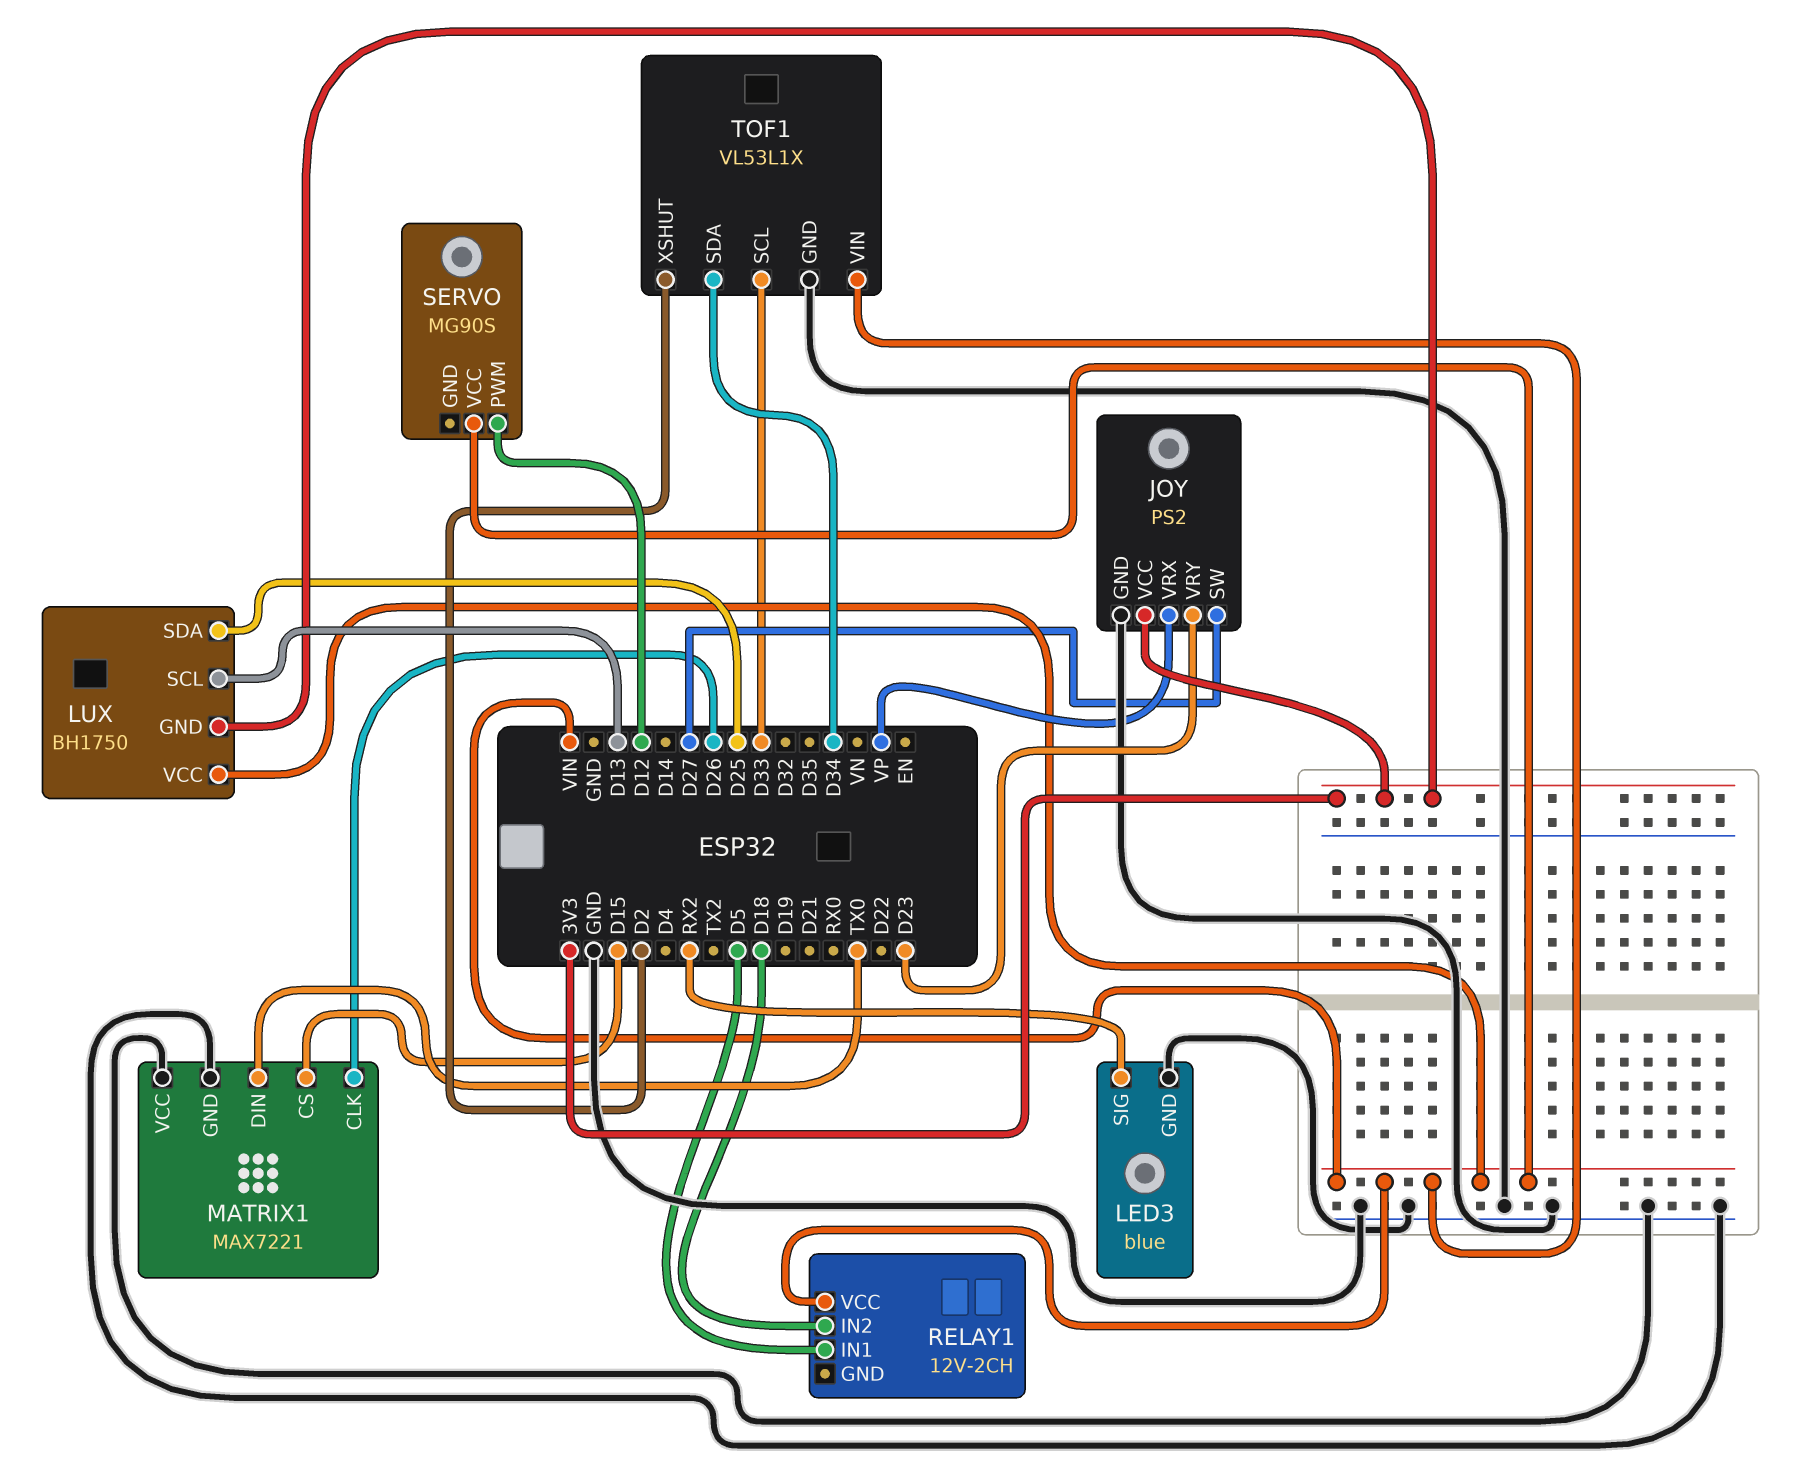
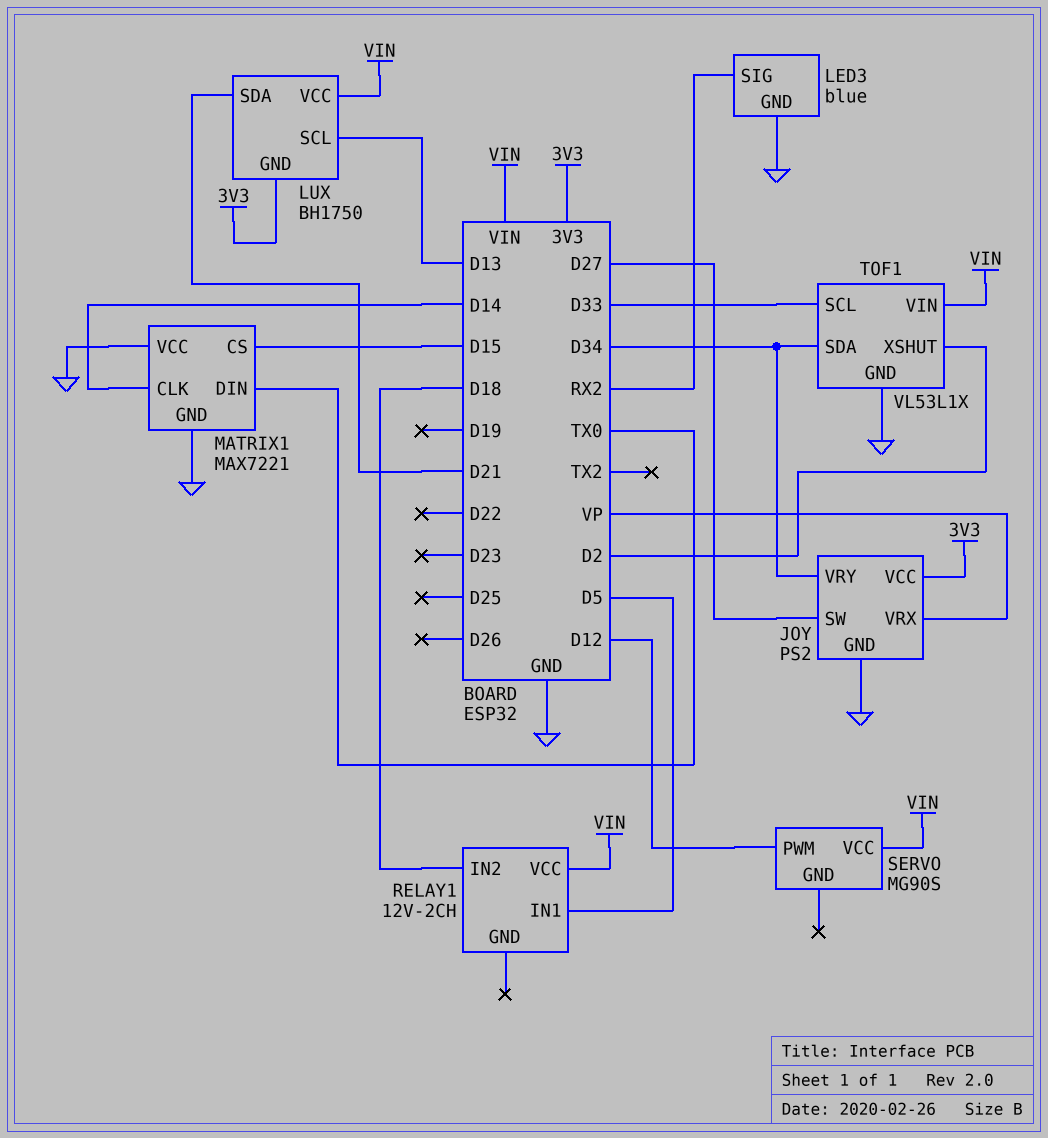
JOY pin VRY: D23 -> D34
LUX pin SDA: D25 -> D21
MATRIX1 pin CLK: D26 -> D14

